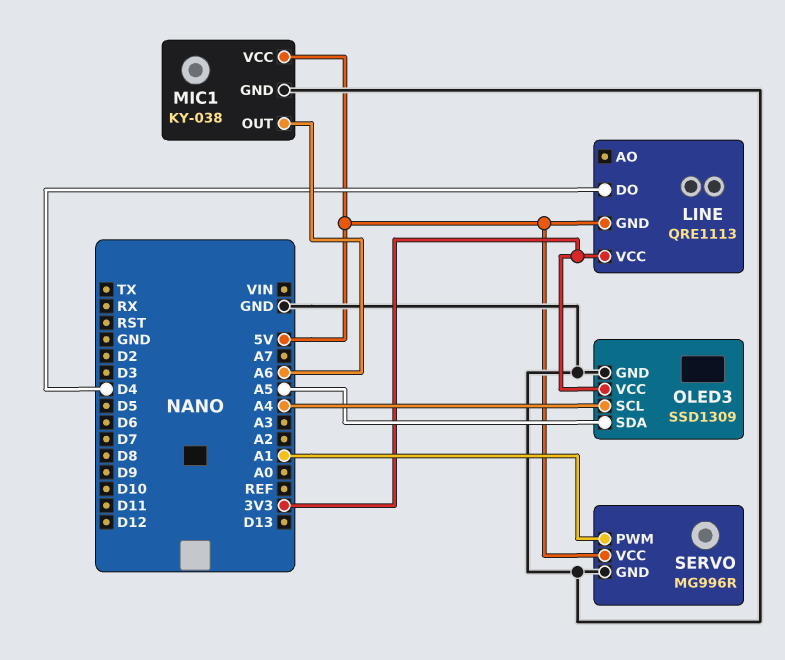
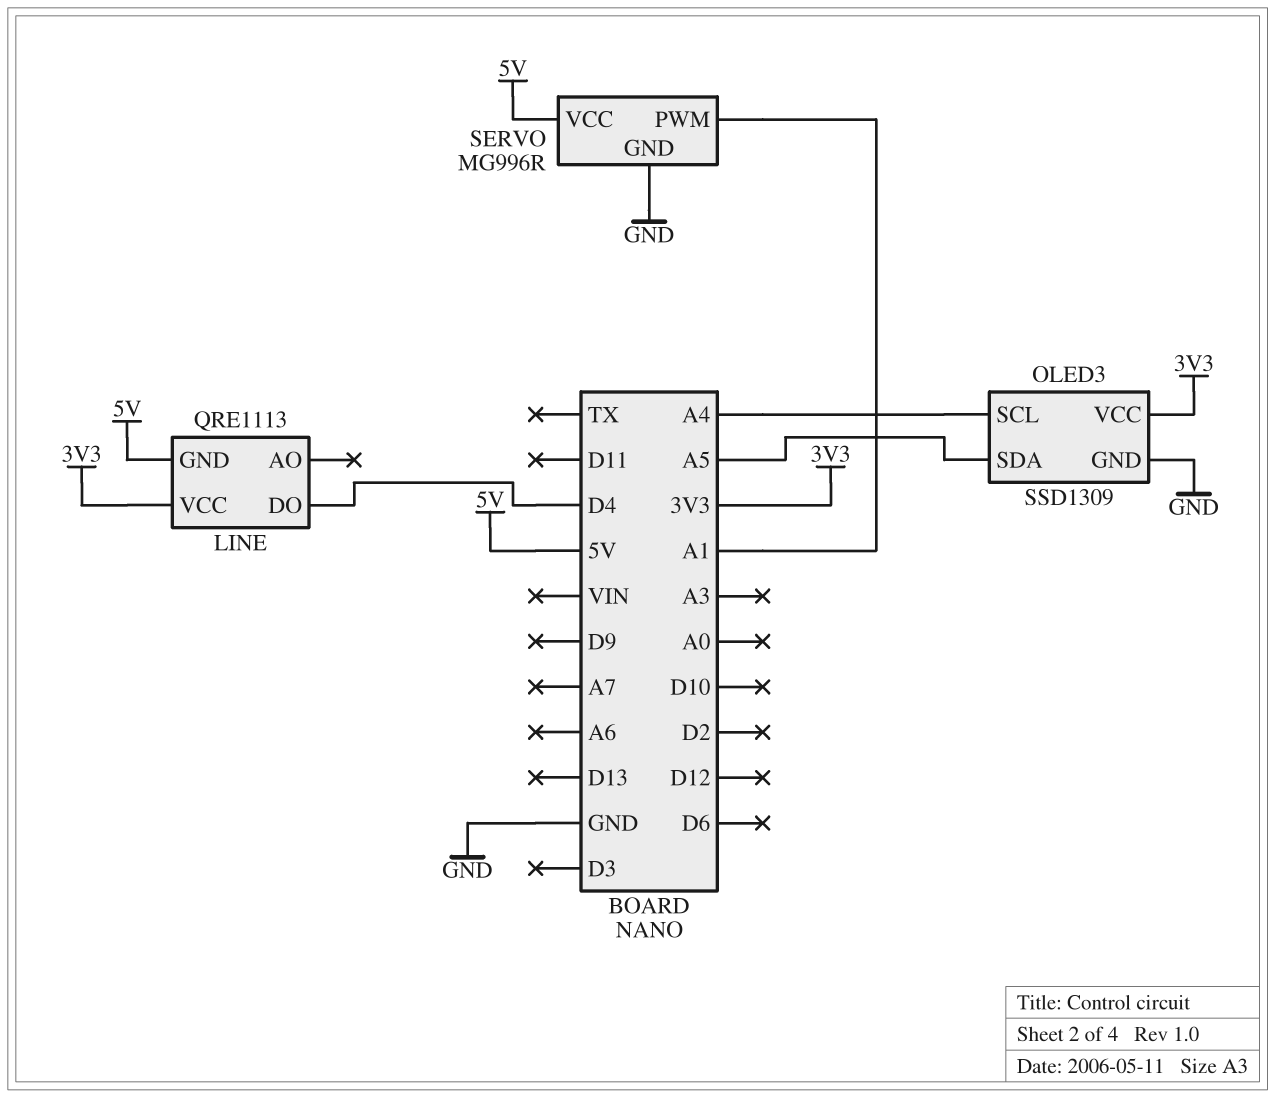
MIC1: KY-038 -> none
MIC1 pin GND: GND -> none
MIC1 pin OUT: A6 -> none
MIC1 pin VCC: 5V -> none

